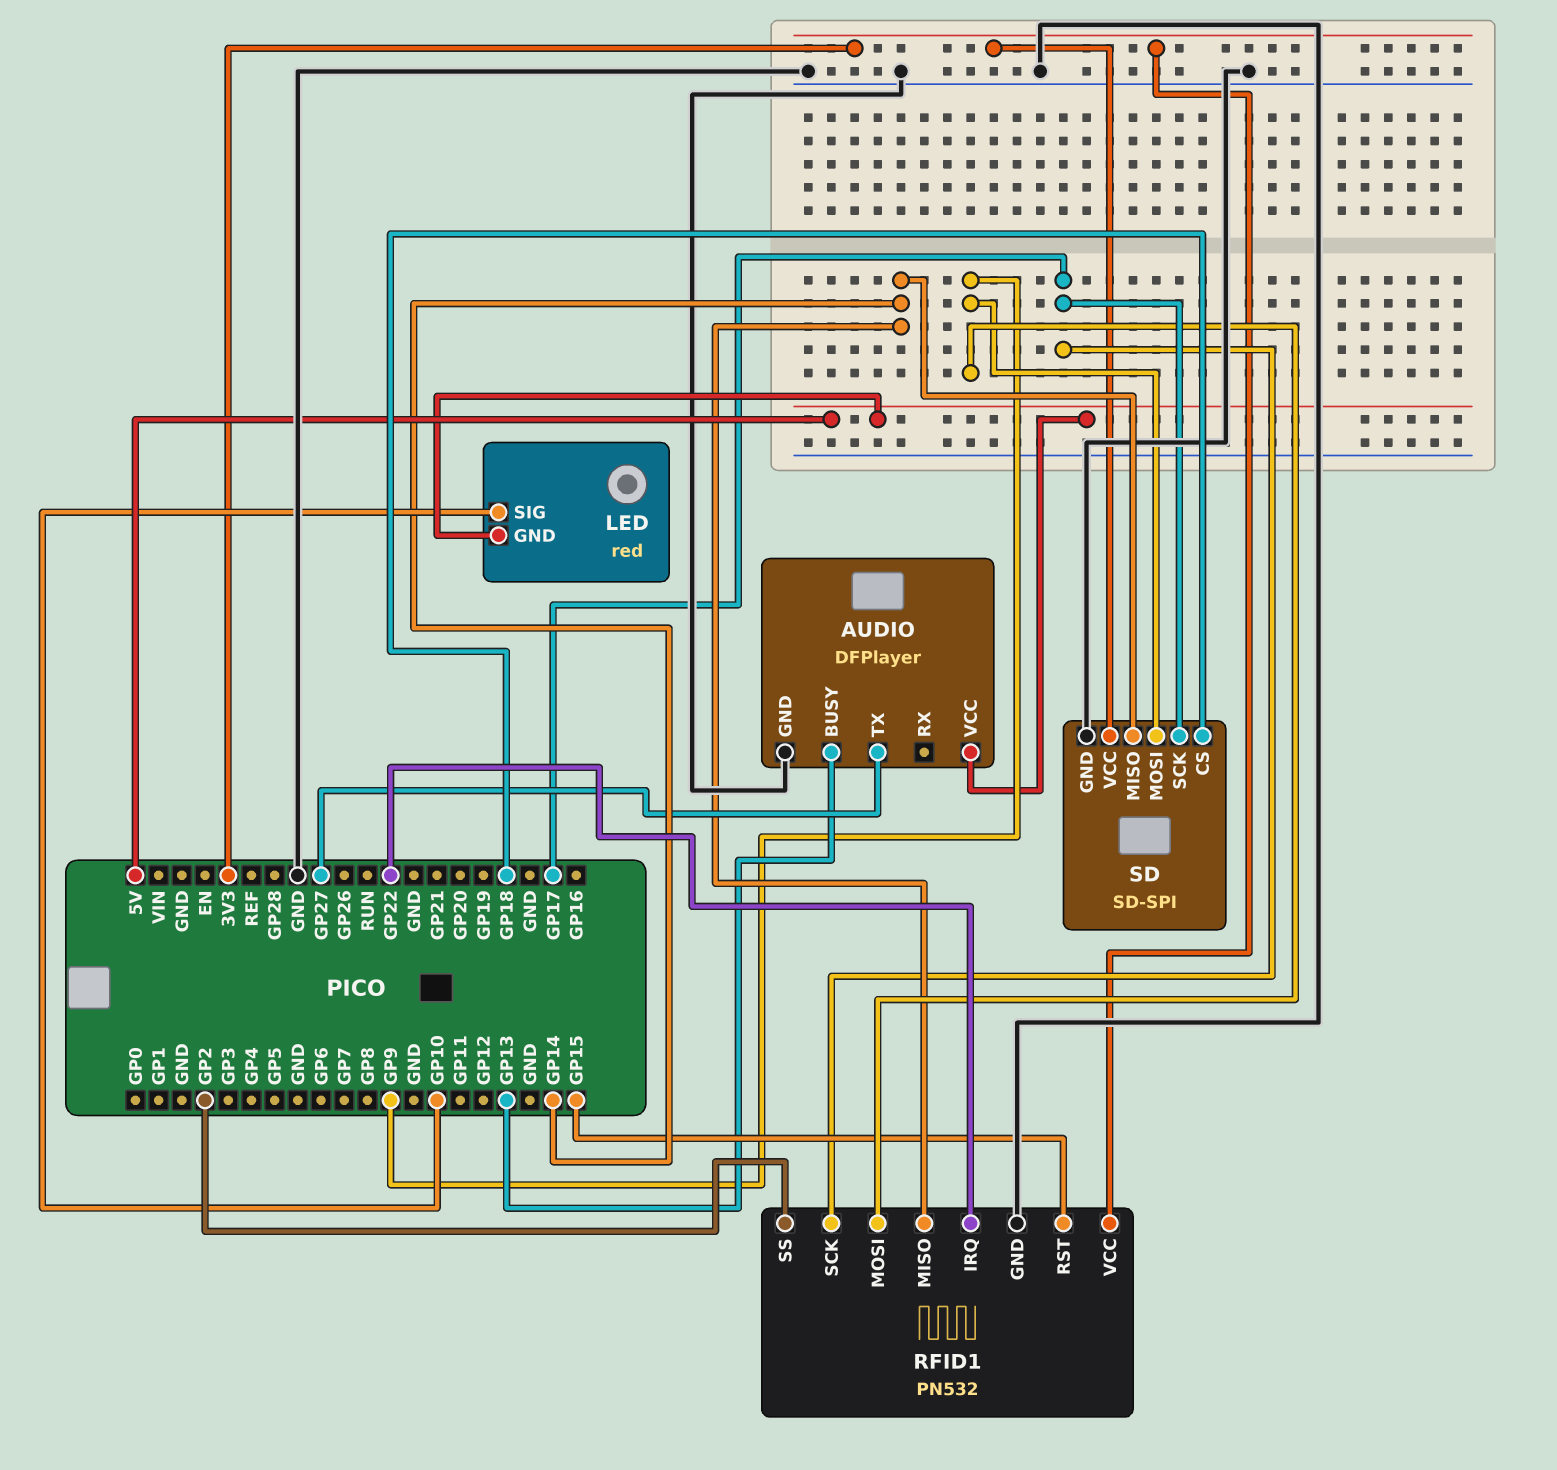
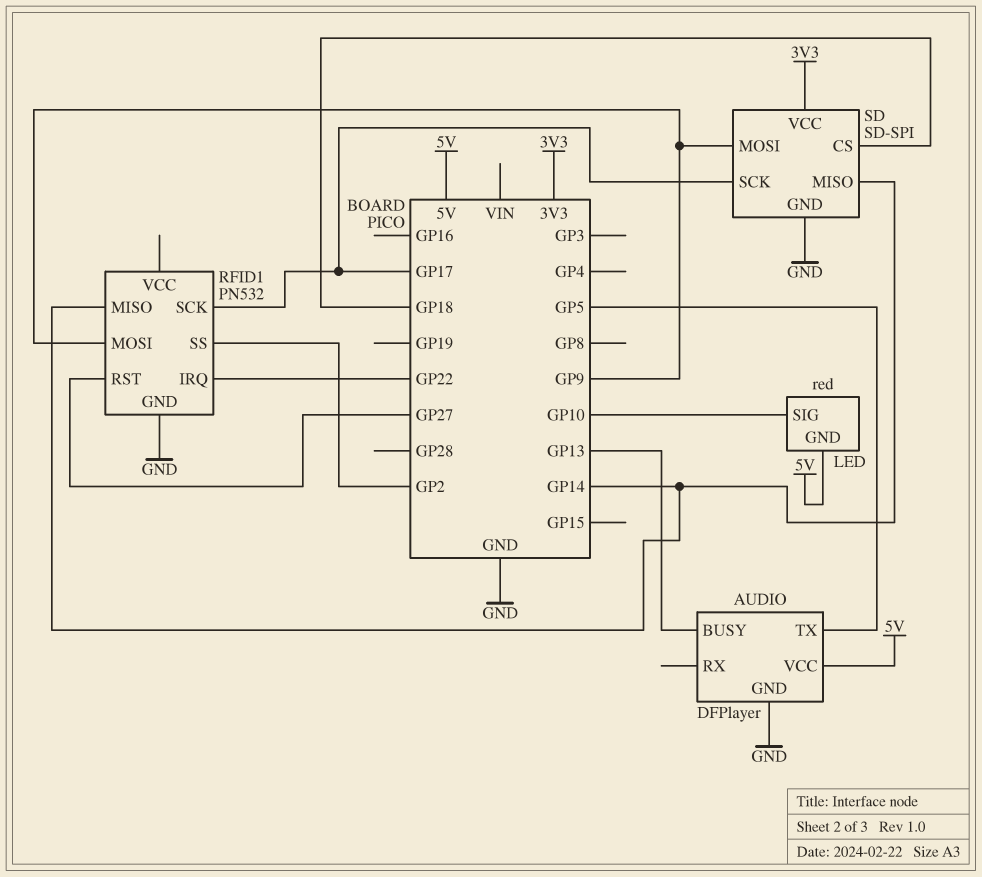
AUDIO pin TX: GP27 -> GP5
RFID1 pin RST: GP15 -> GP27
RFID1 pin VCC: 3V3 -> none

